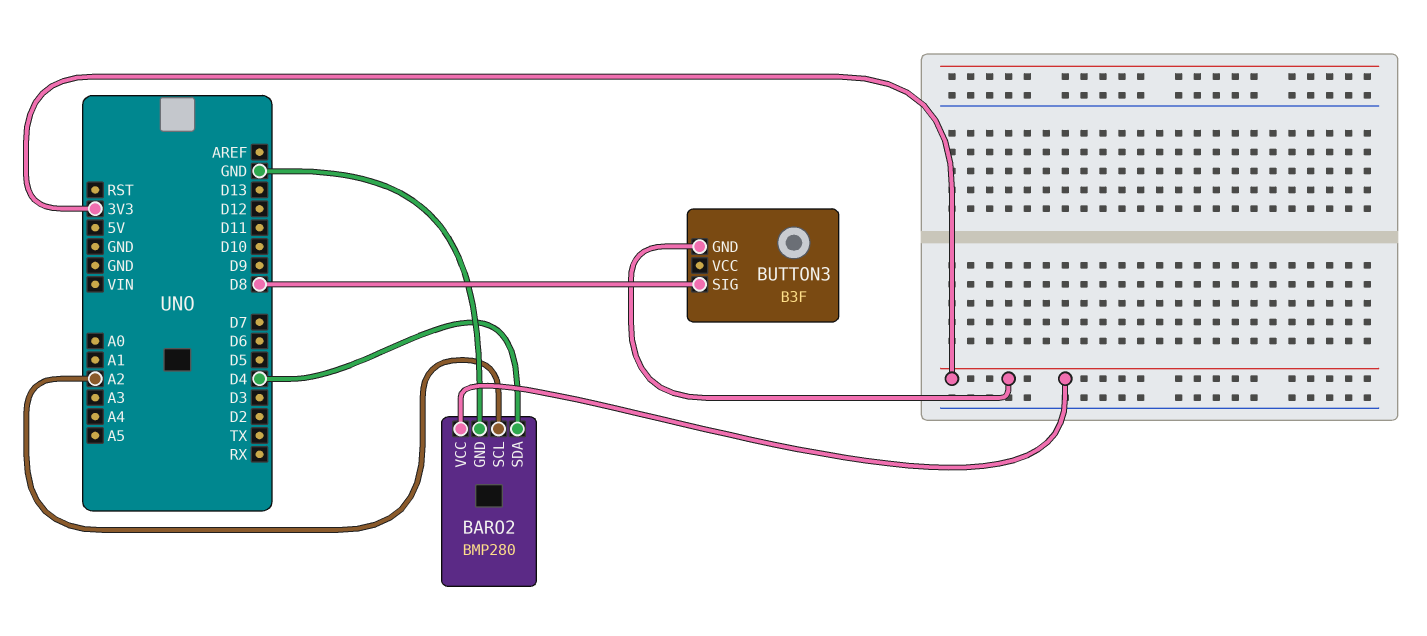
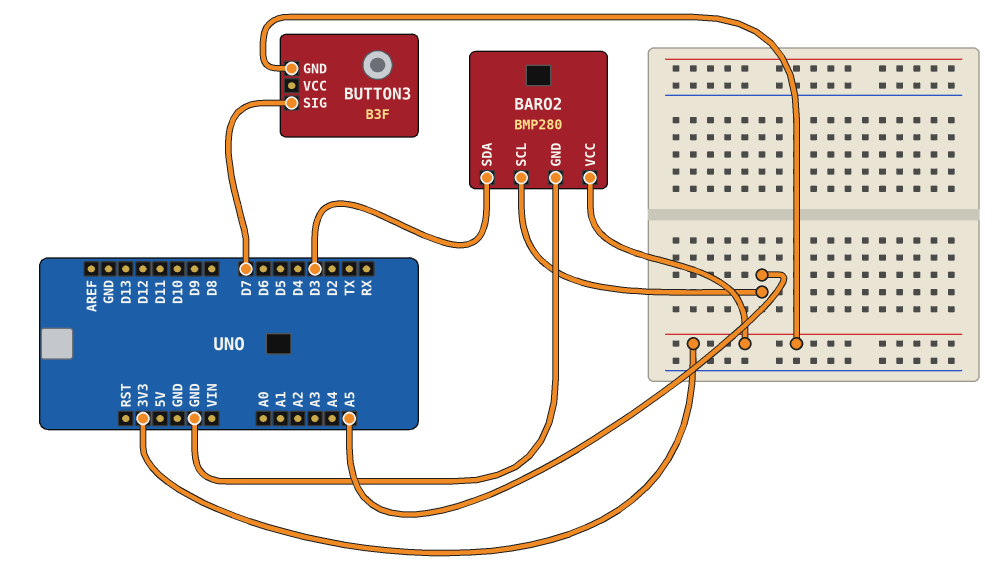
BARO2 pin SCL: A2 -> A5
BARO2 pin SDA: D4 -> D3
BUTTON3 pin SIG: D8 -> D7

